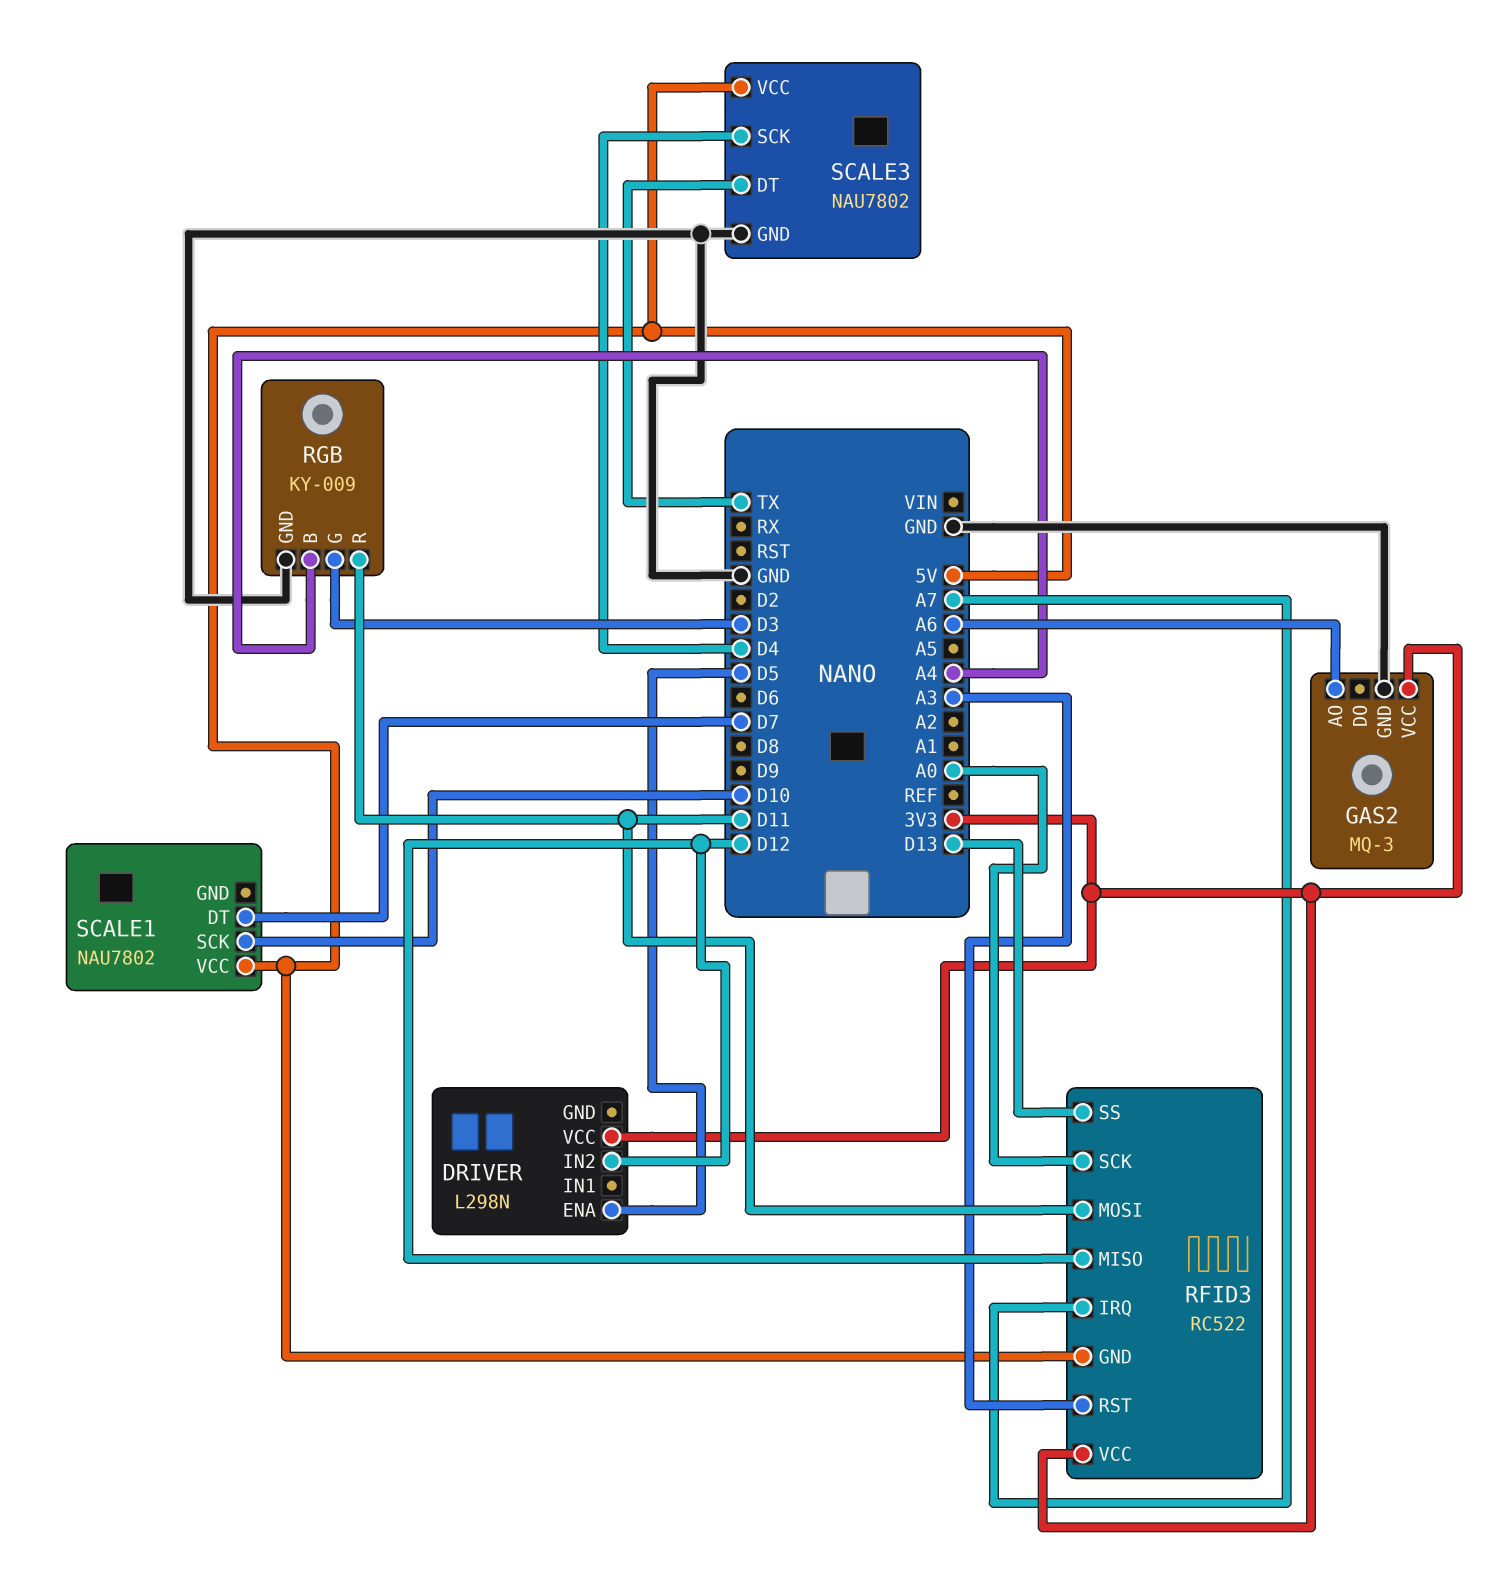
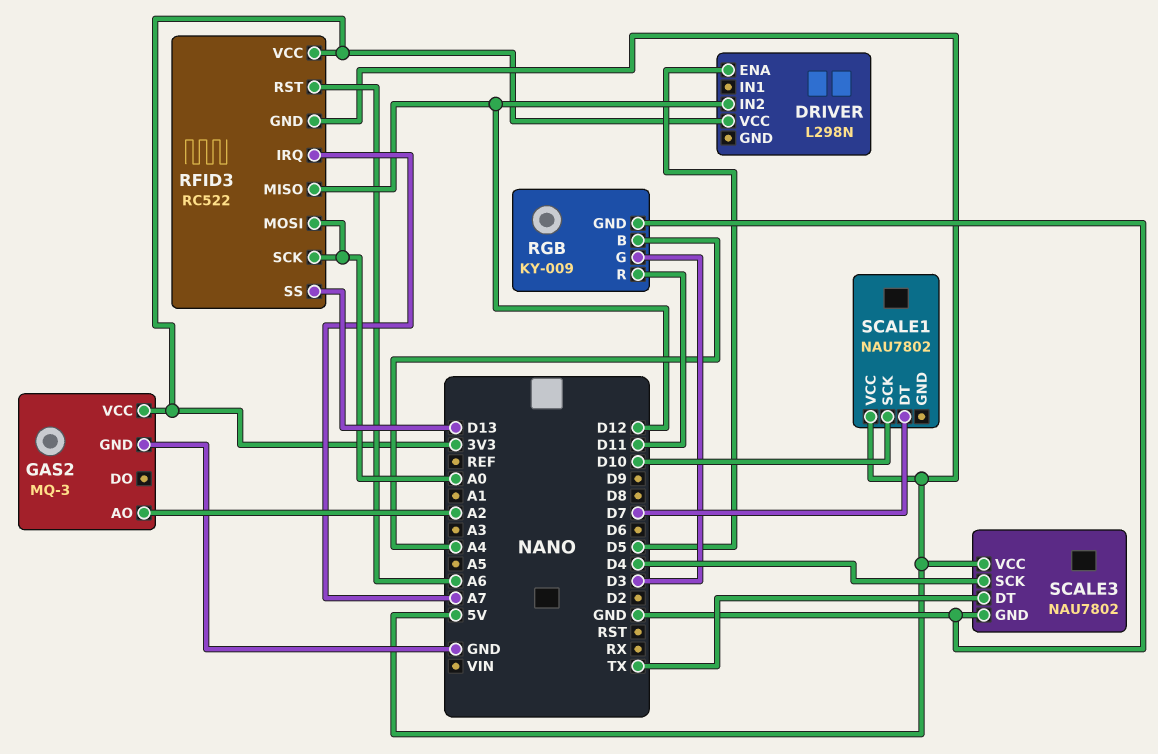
GAS2 pin AO: A6 -> A2
RFID3 pin MOSI: D11 -> A0
RFID3 pin RST: A3 -> A6

